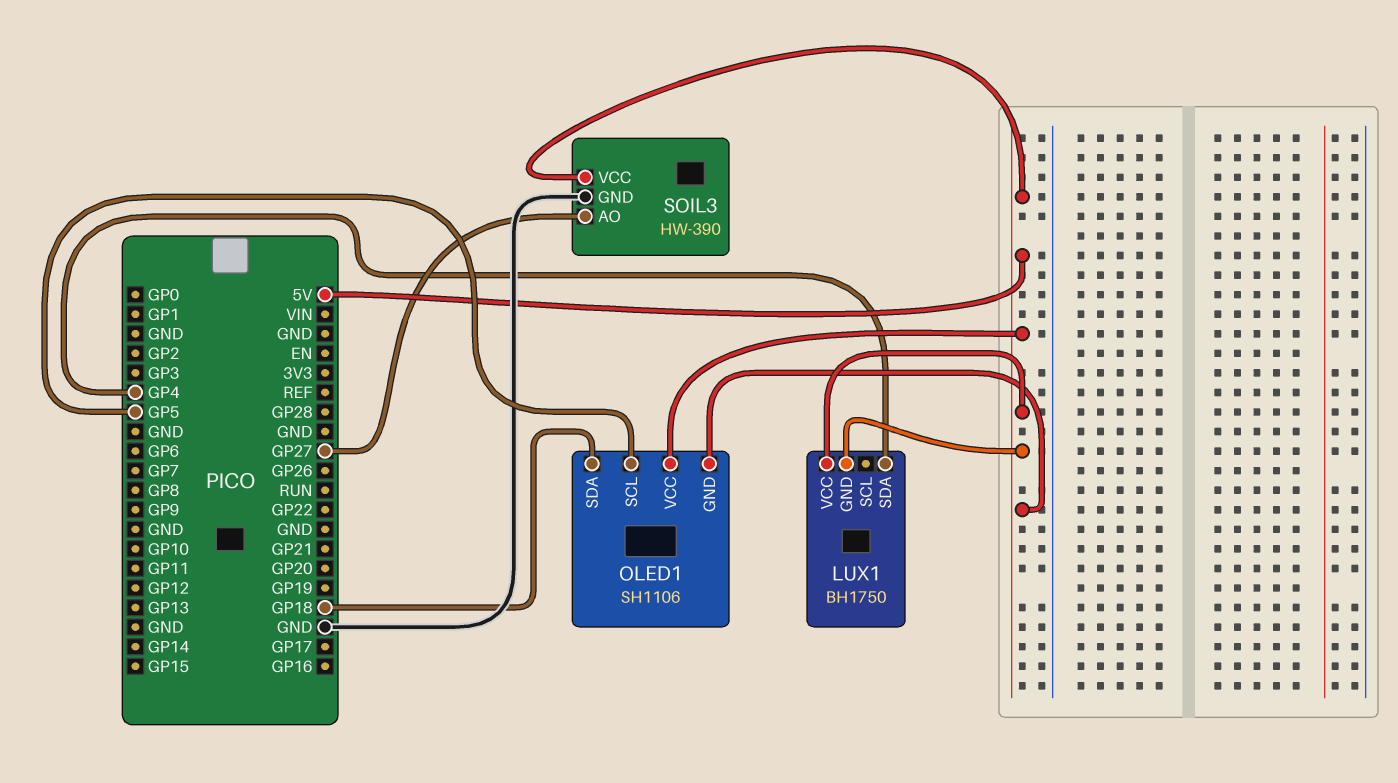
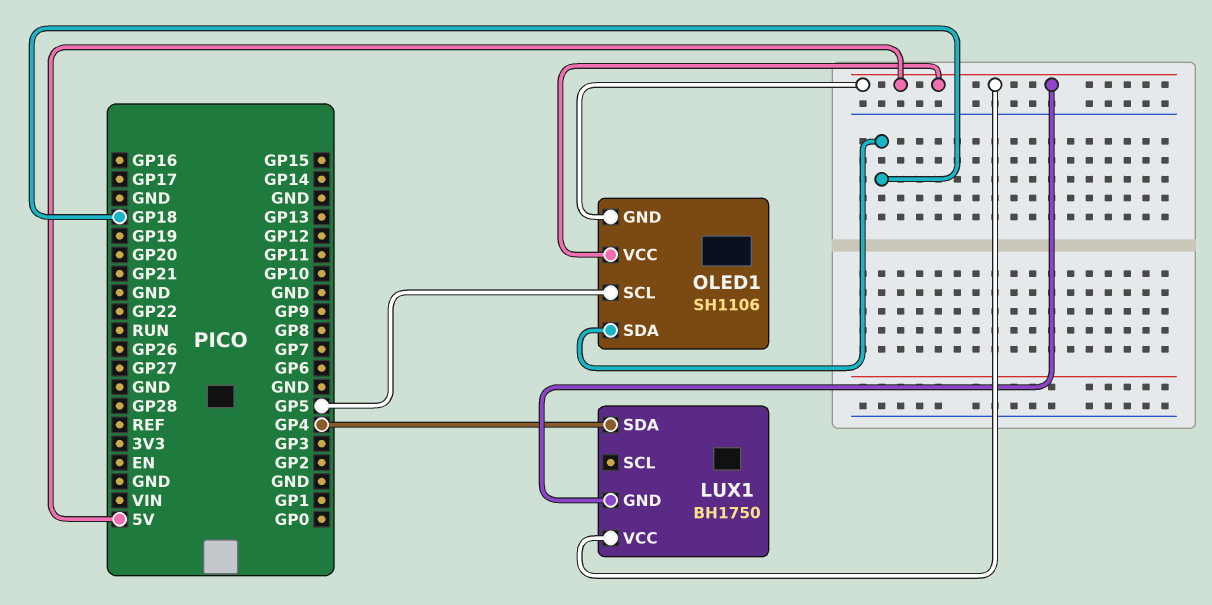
SOIL3: HW-390 -> none
SOIL3 pin AO: GP27 -> none
SOIL3 pin GND: GND -> none
SOIL3 pin VCC: 5V -> none

